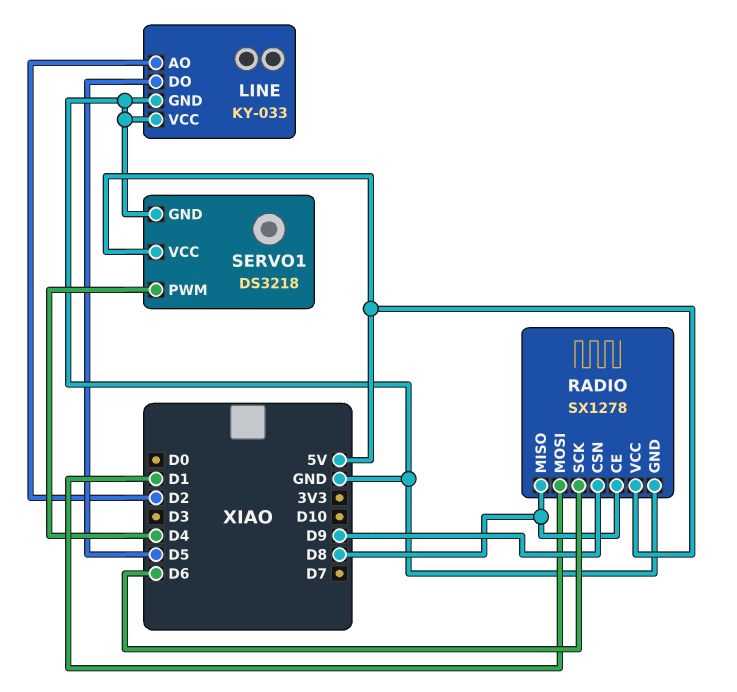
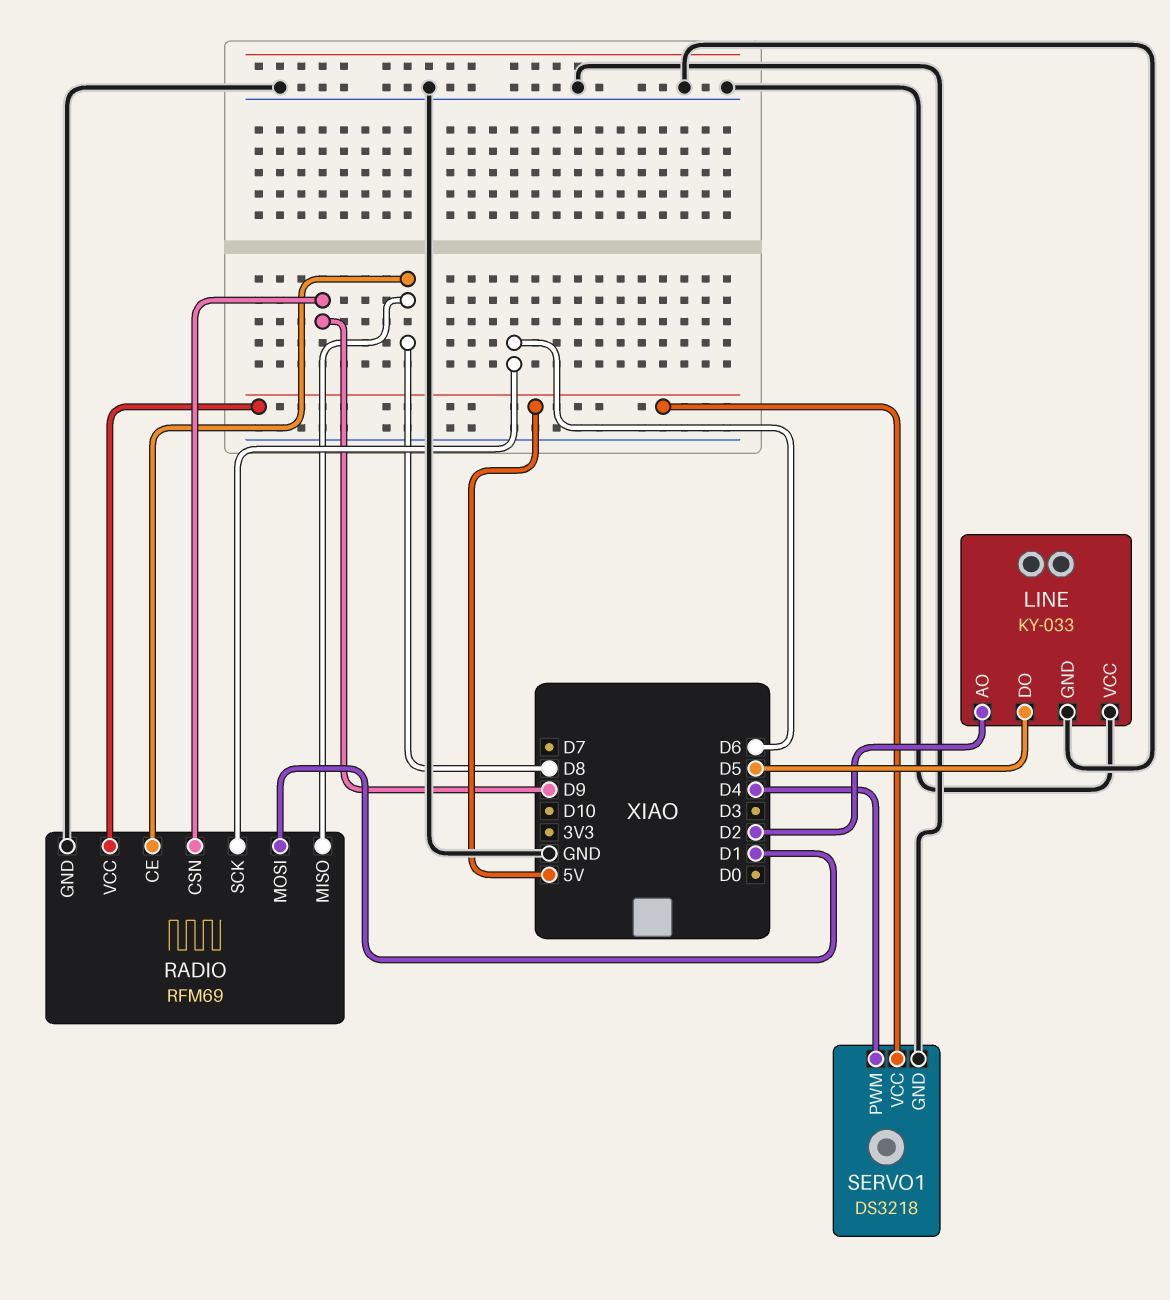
RADIO: SX1278 -> RFM69

